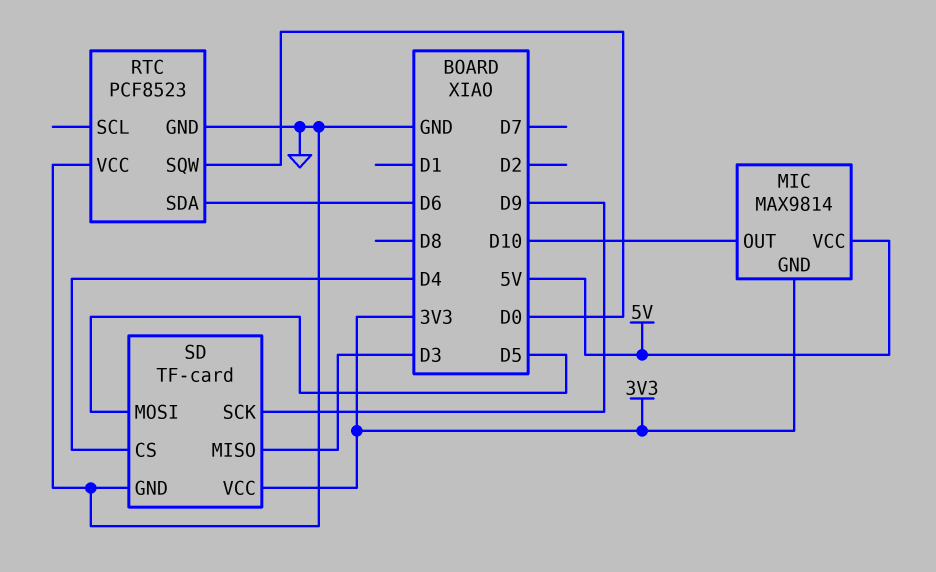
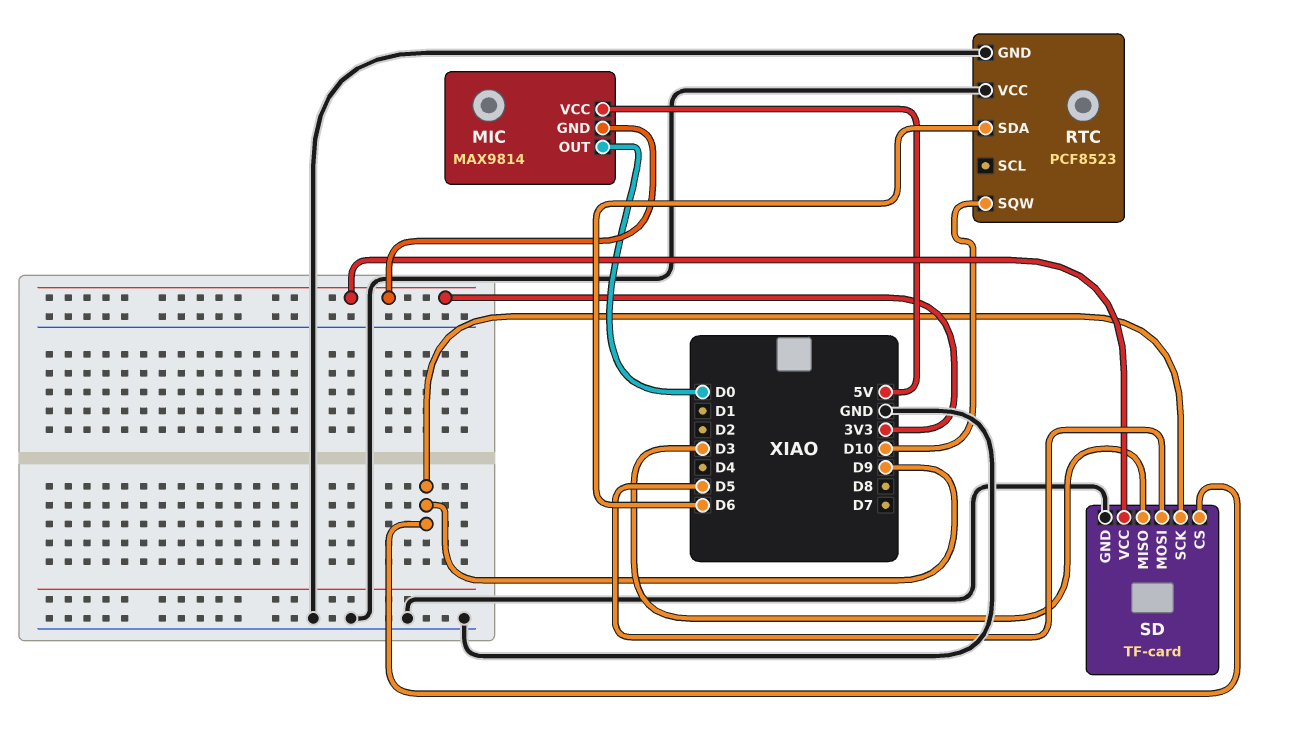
MIC pin OUT: D10 -> D0
RTC pin SQW: D0 -> D10
SD pin CS: D4 -> D9

